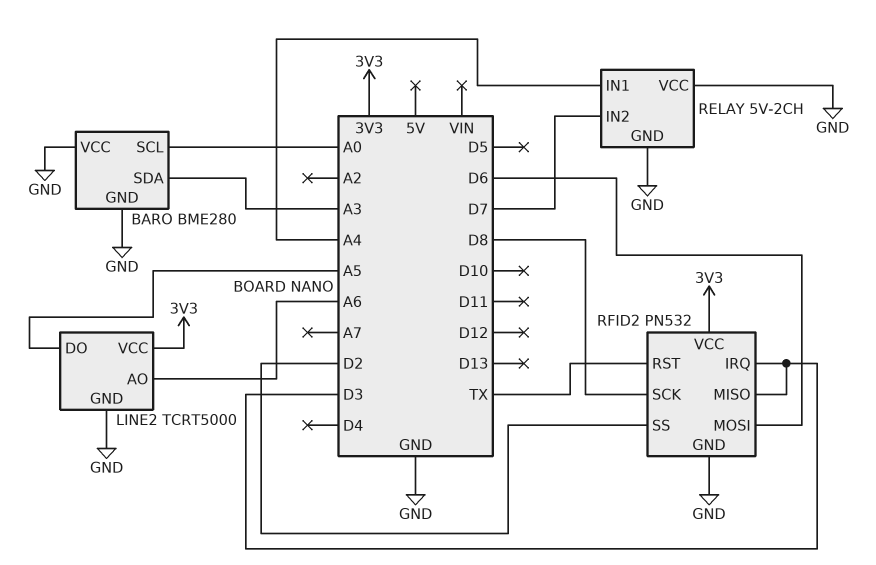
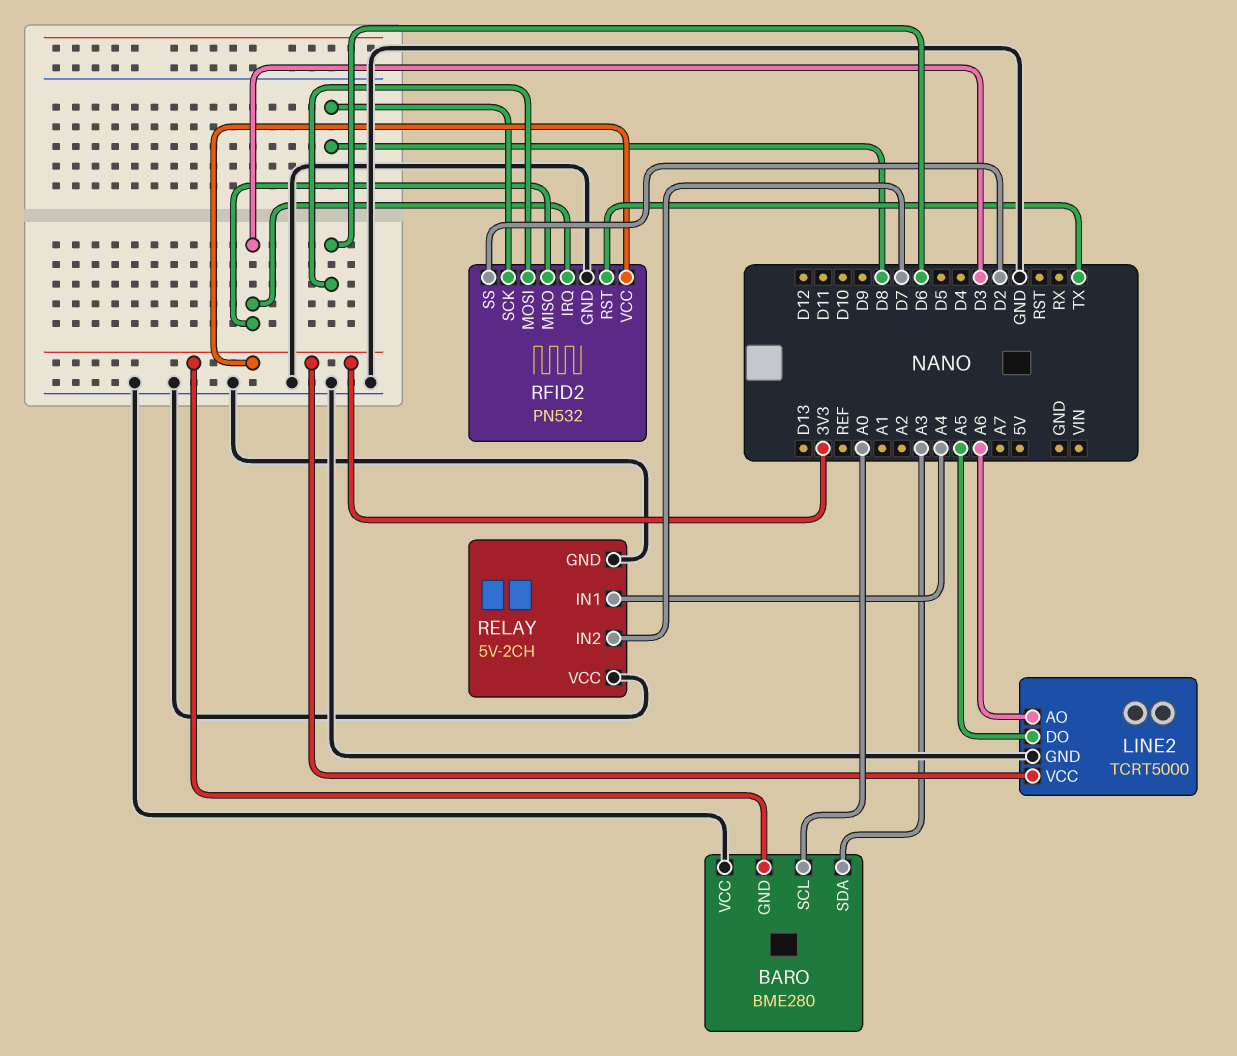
BARO pin GND: GND -> 3V3

